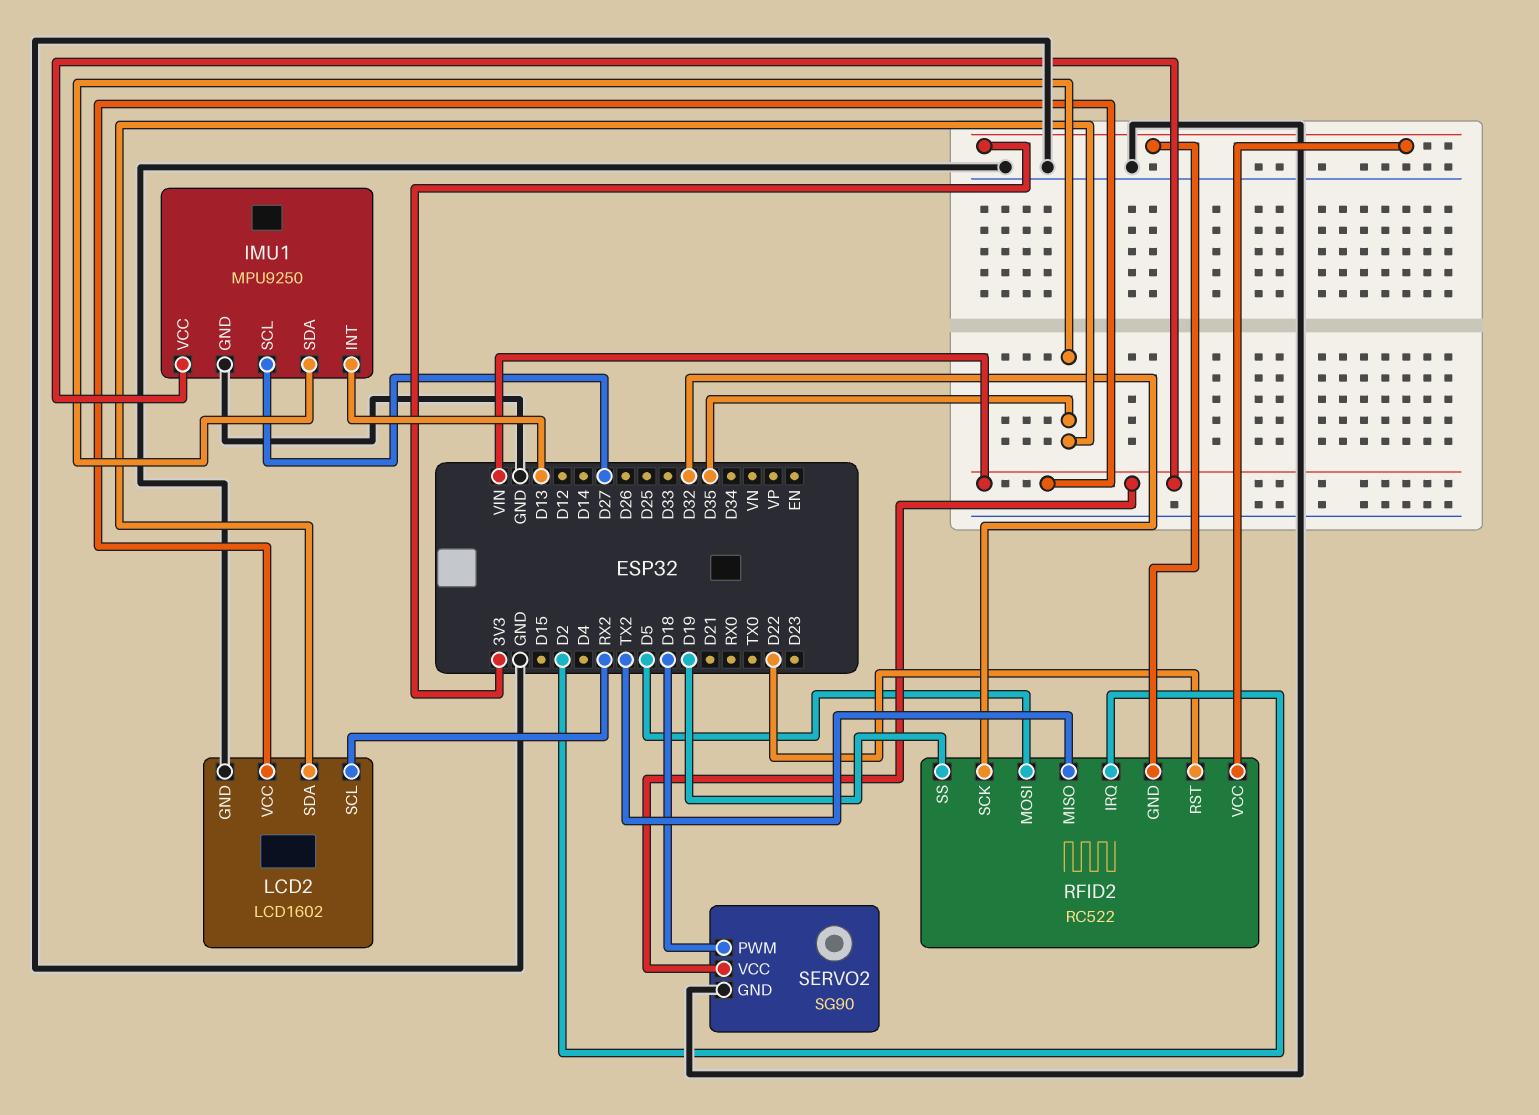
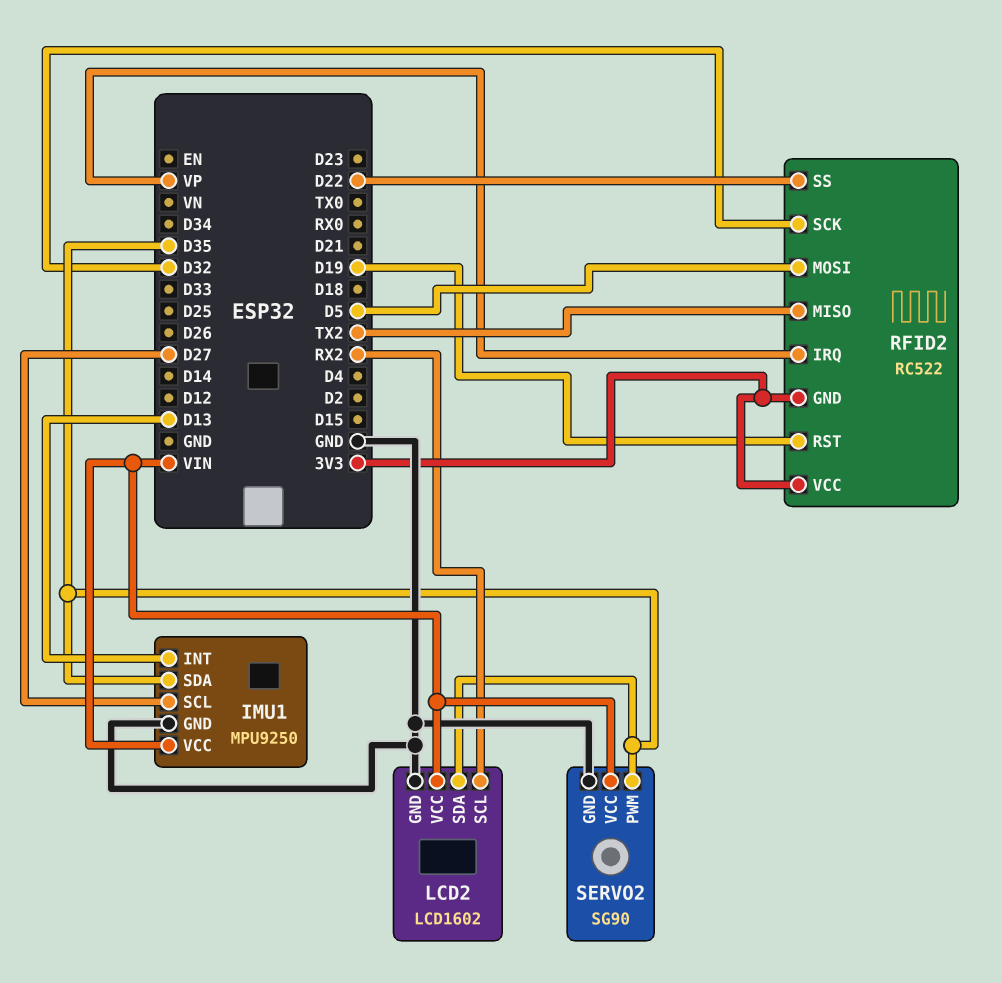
RFID2 pin IRQ: D2 -> VP
RFID2 pin RST: D22 -> D19
RFID2 pin SS: D19 -> D22
SERVO2 pin PWM: D18 -> D35

